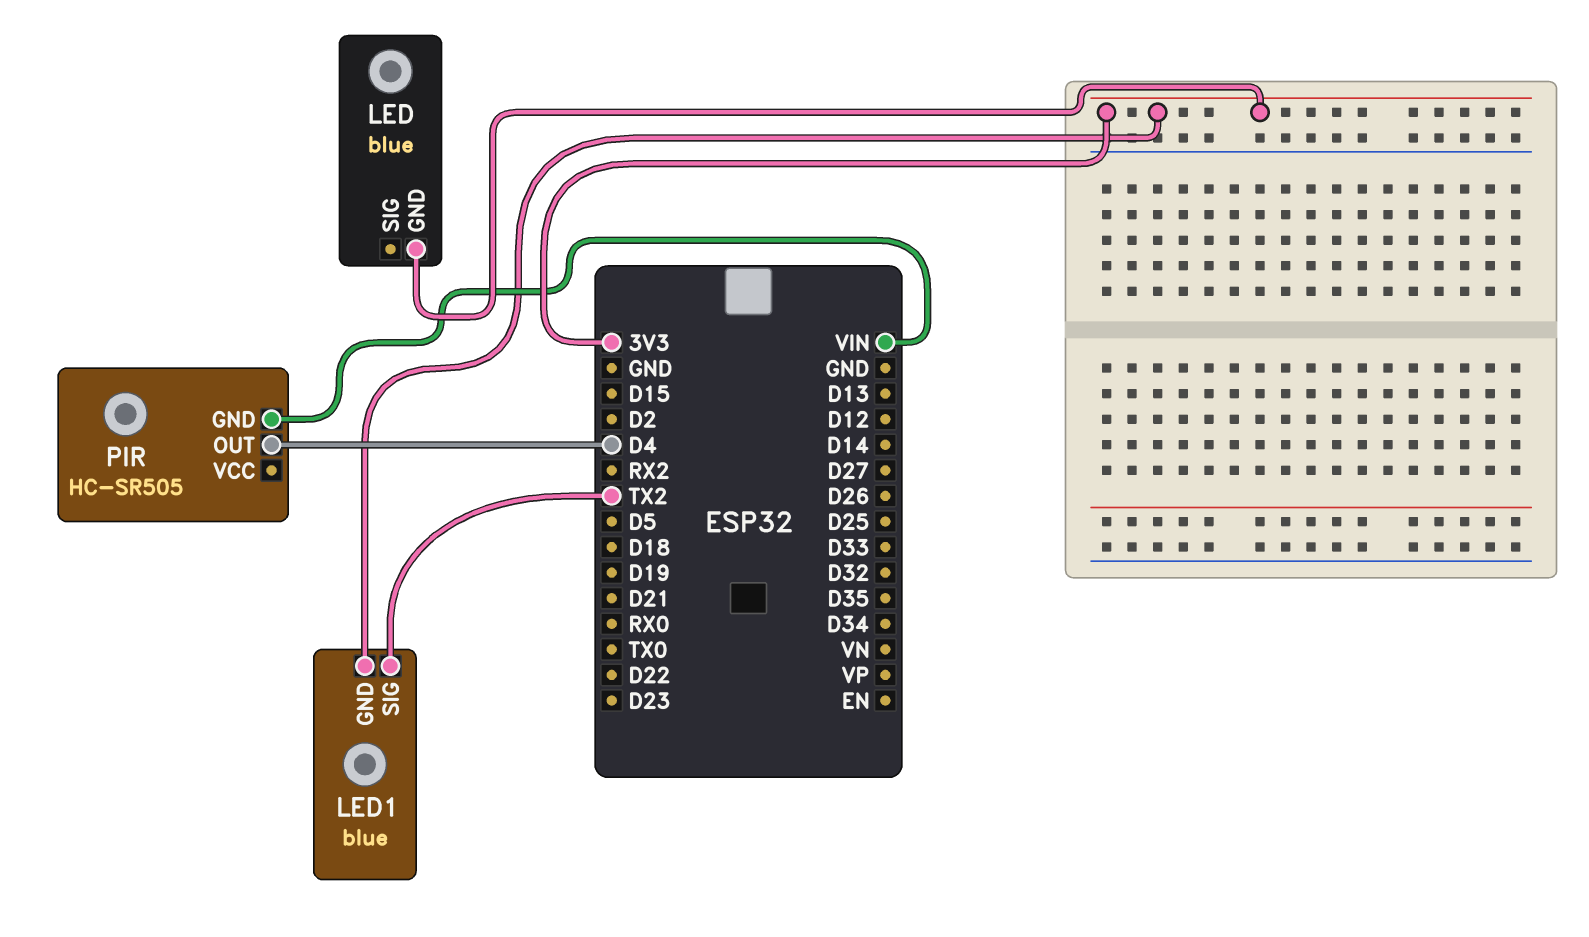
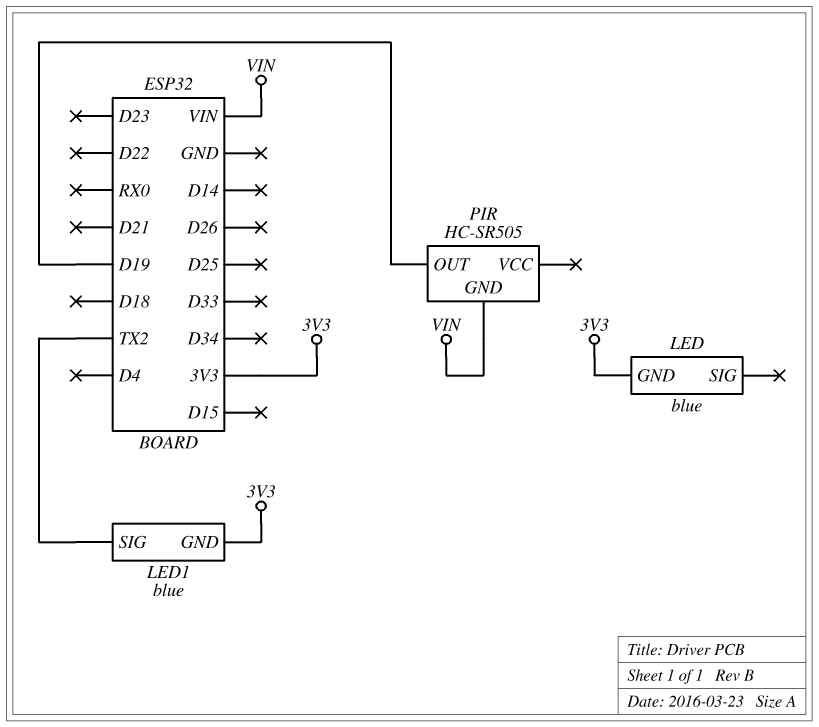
PIR pin OUT: D4 -> D19

